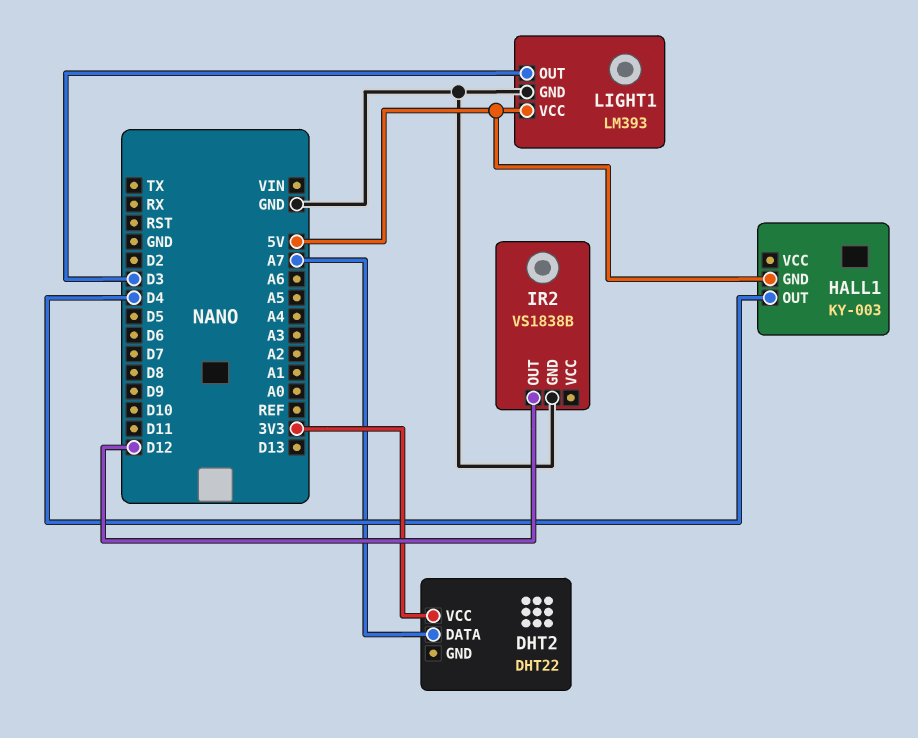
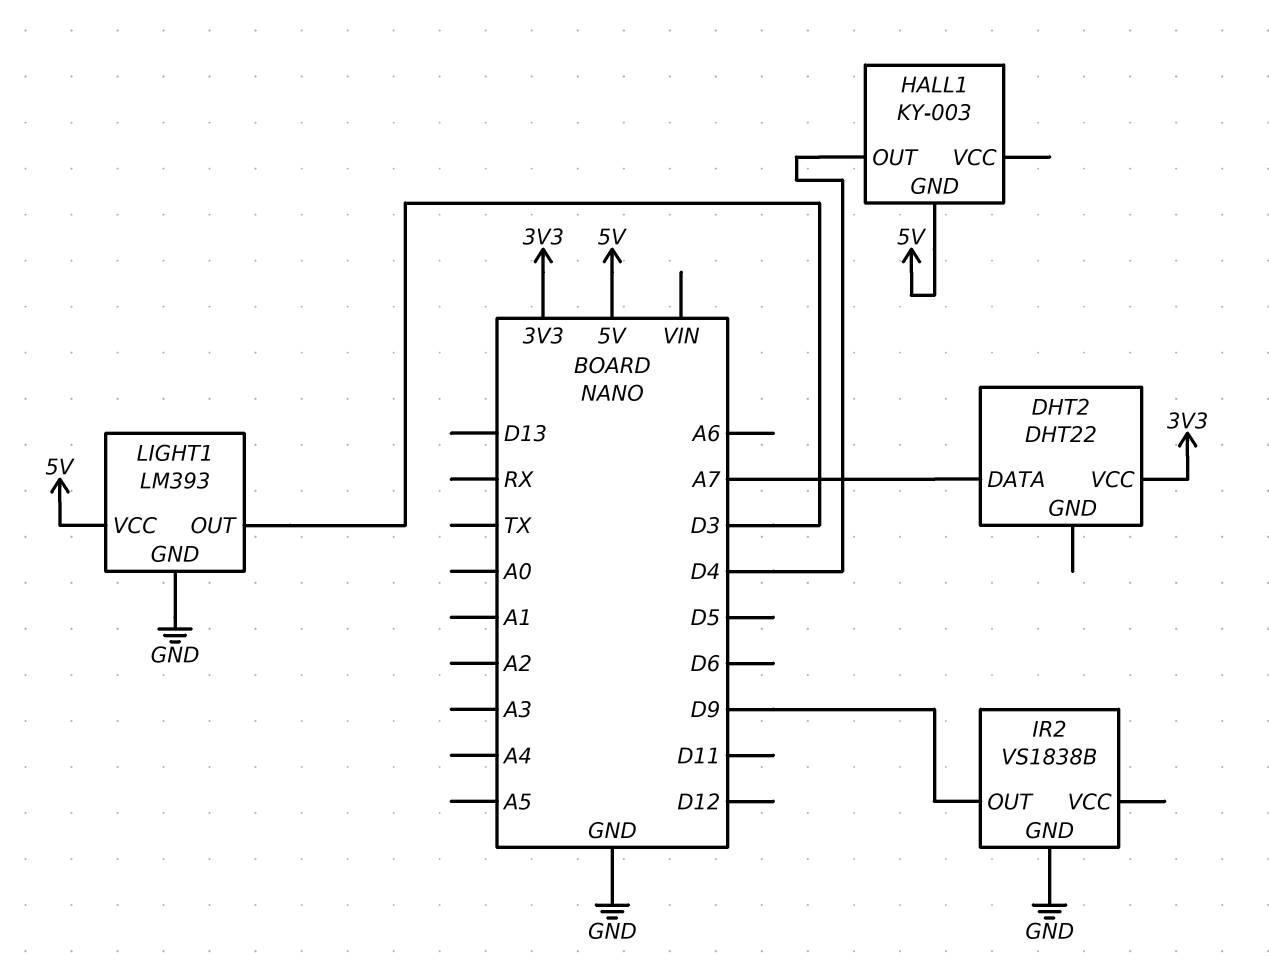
IR2 pin OUT: D12 -> D9

